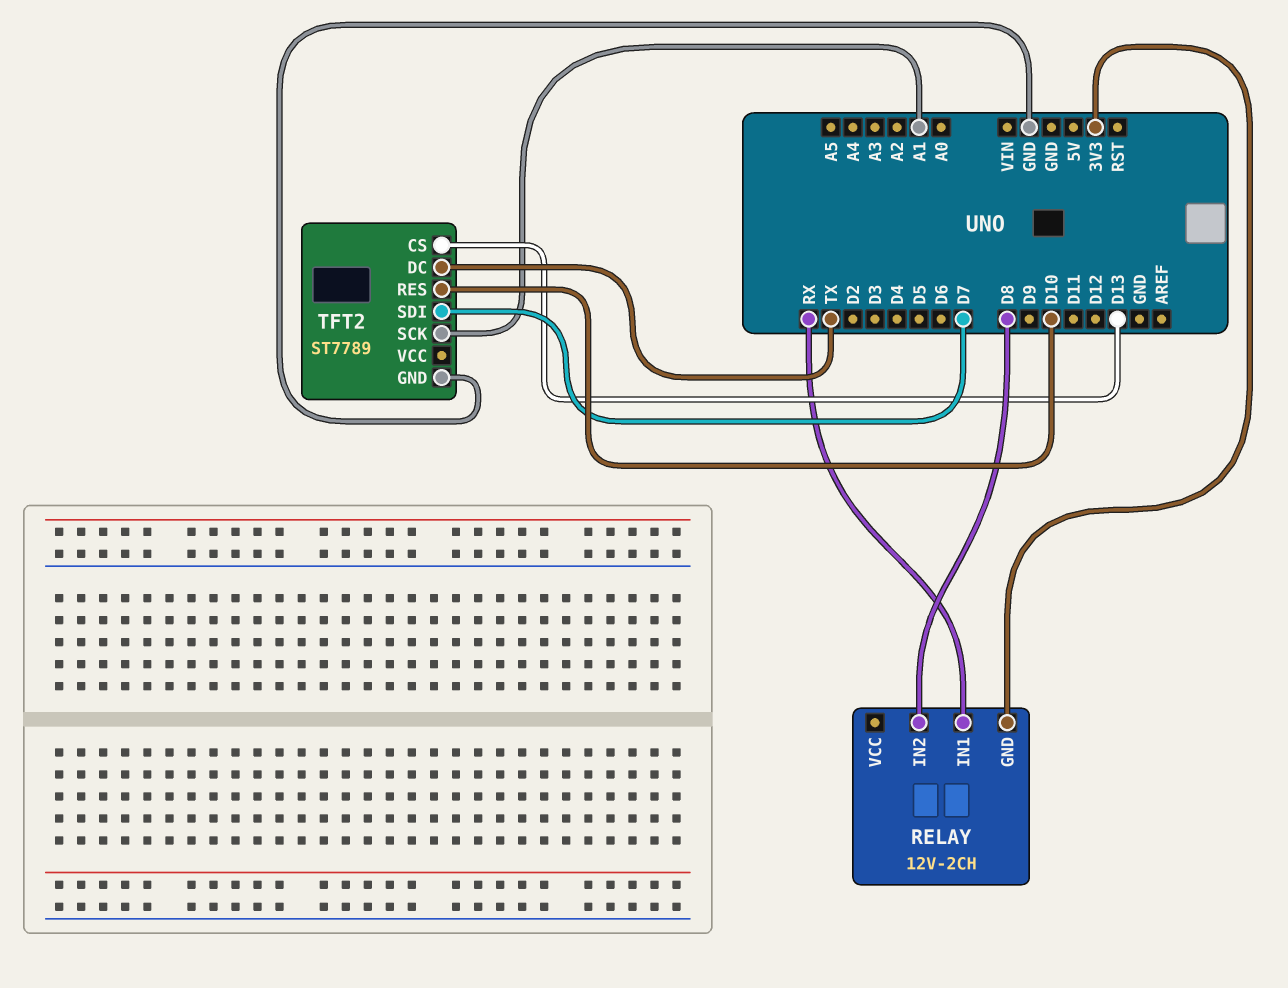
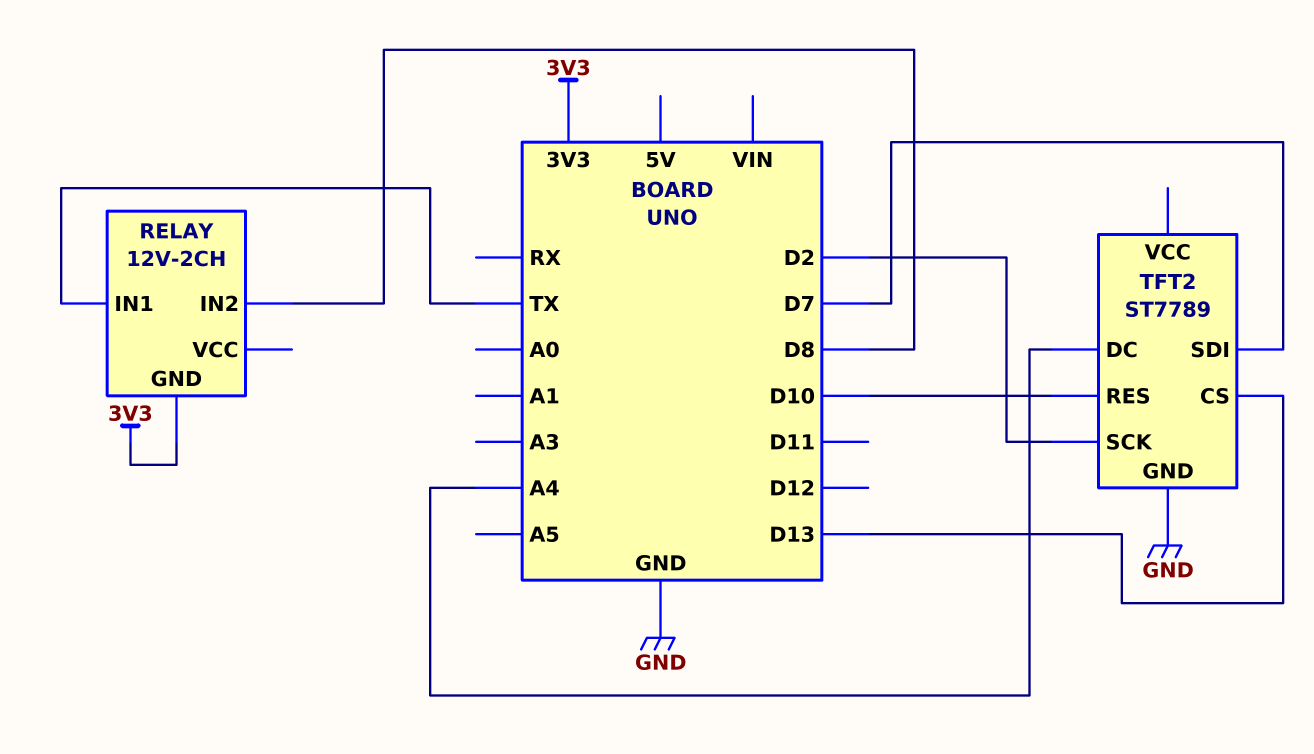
RELAY pin IN1: RX -> TX
TFT2 pin DC: TX -> A4
TFT2 pin SCK: A1 -> D2

